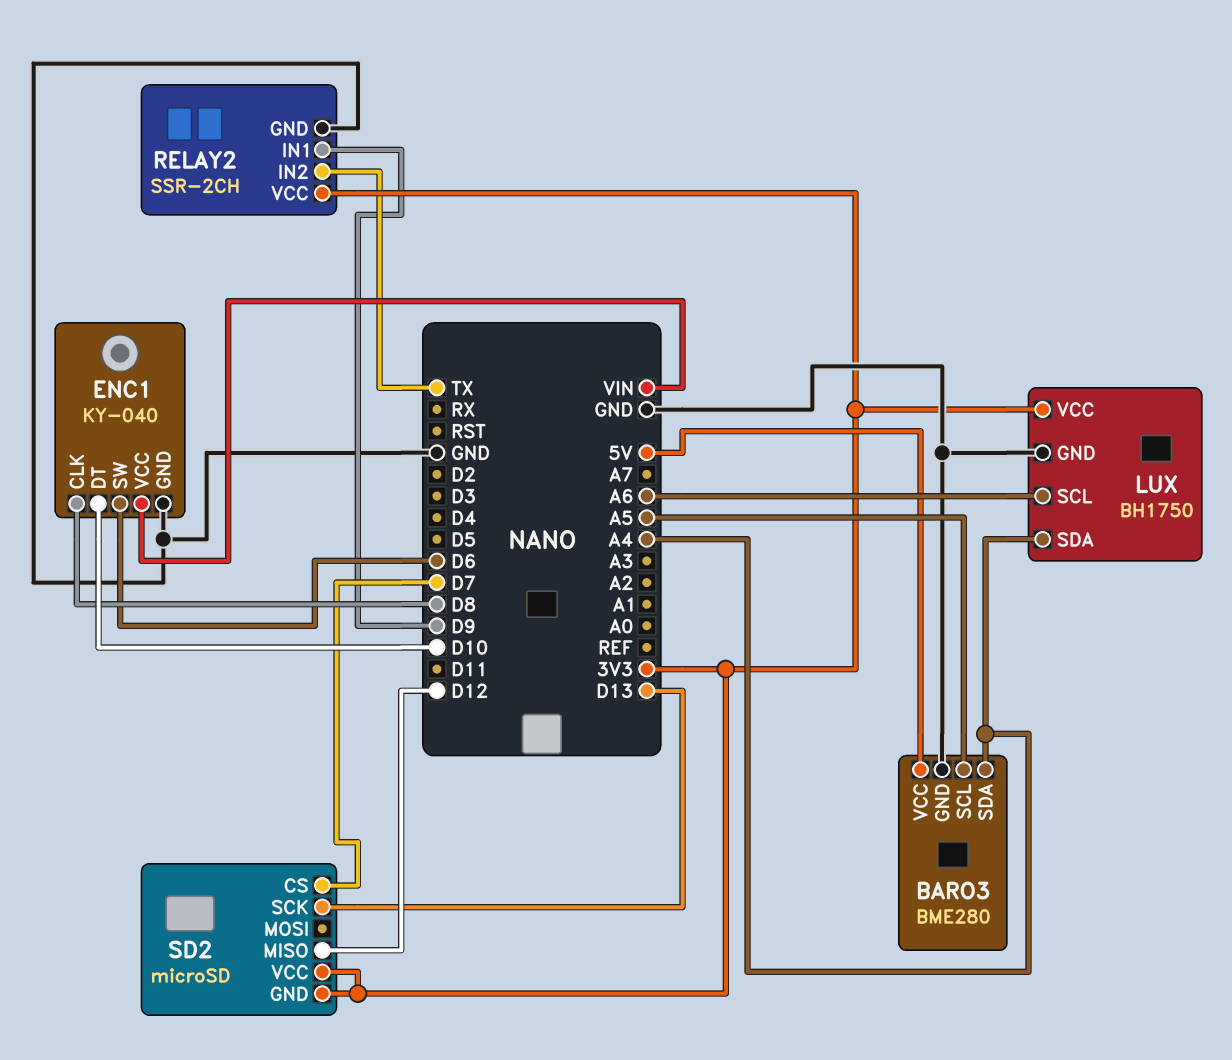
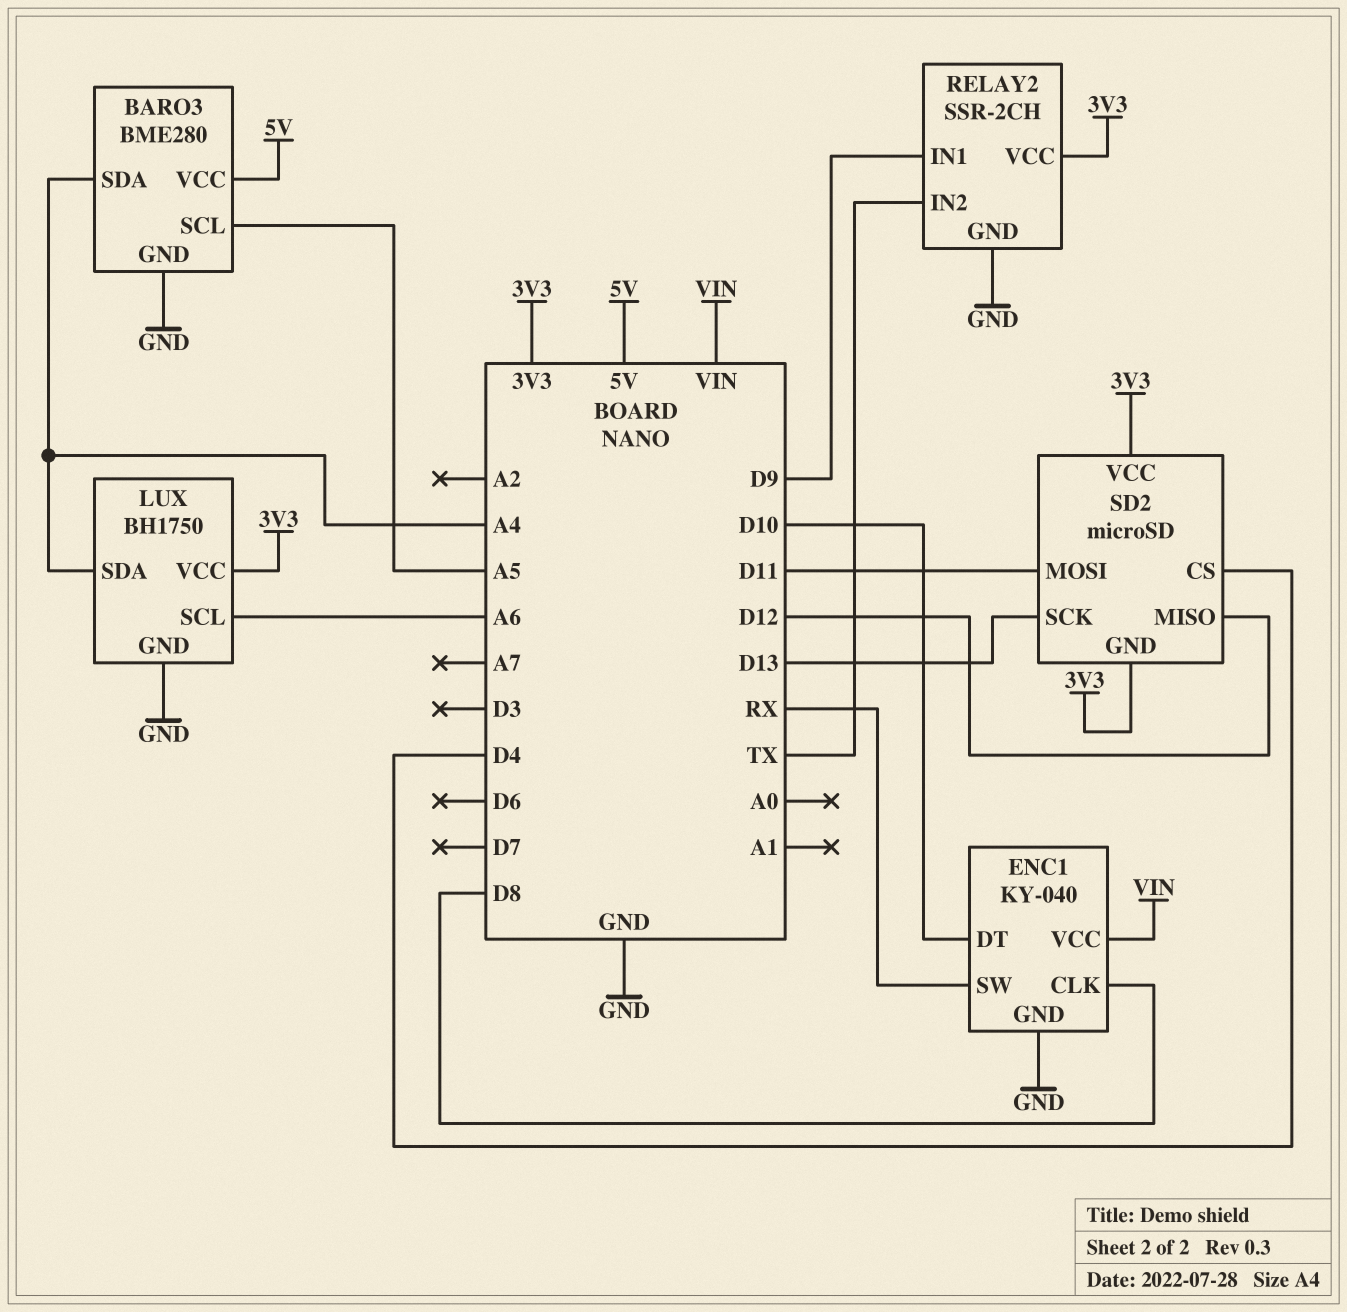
ENC1 pin SW: D6 -> RX
SD2 pin CS: D7 -> D4
SD2 pin MOSI: none -> D11

